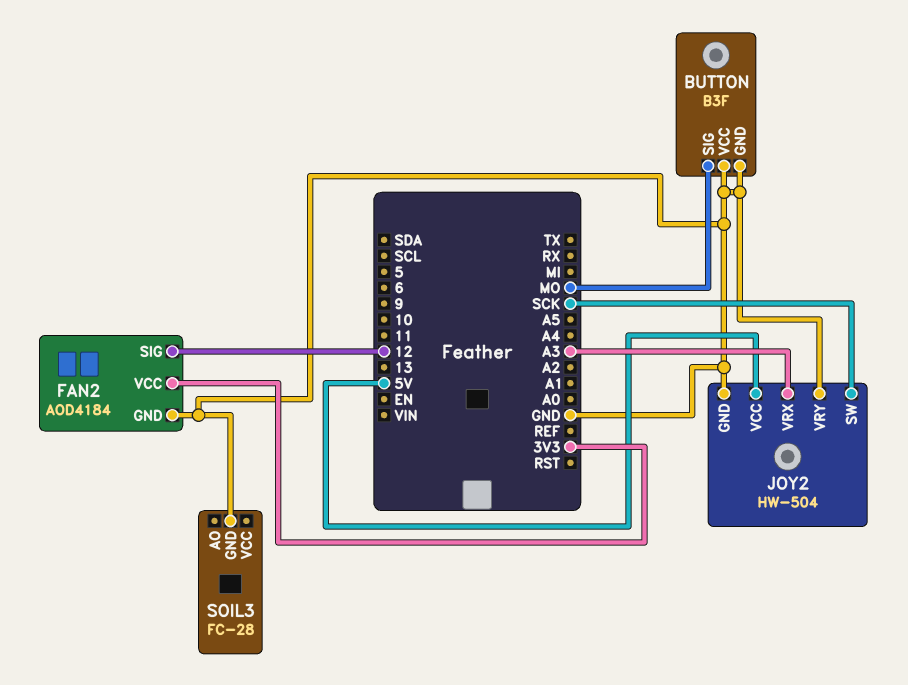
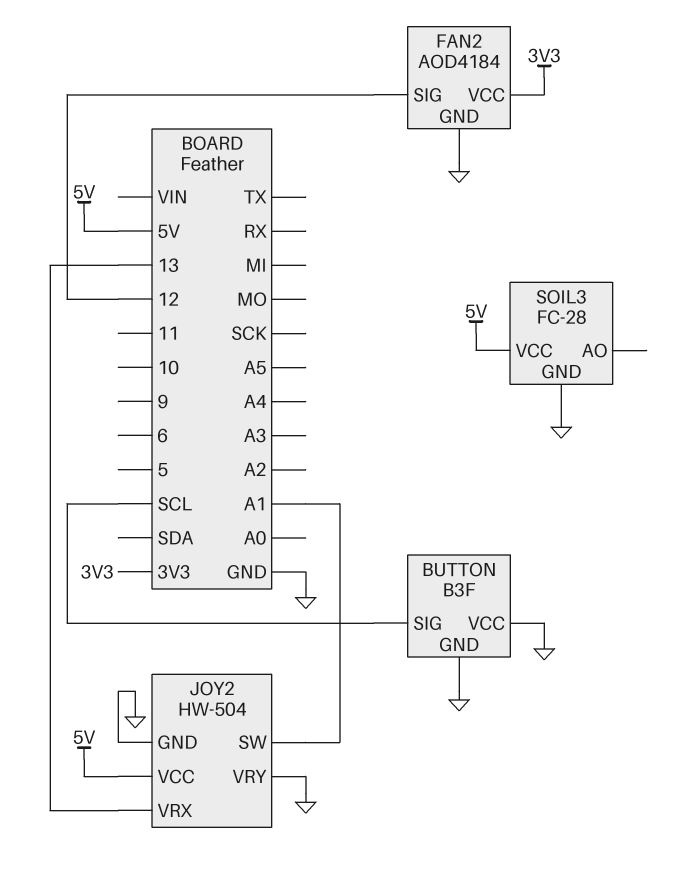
BUTTON pin SIG: MO -> SCL
JOY2 pin SW: SCK -> A1
JOY2 pin VRX: A3 -> 13
SOIL3 pin VCC: none -> 5V

